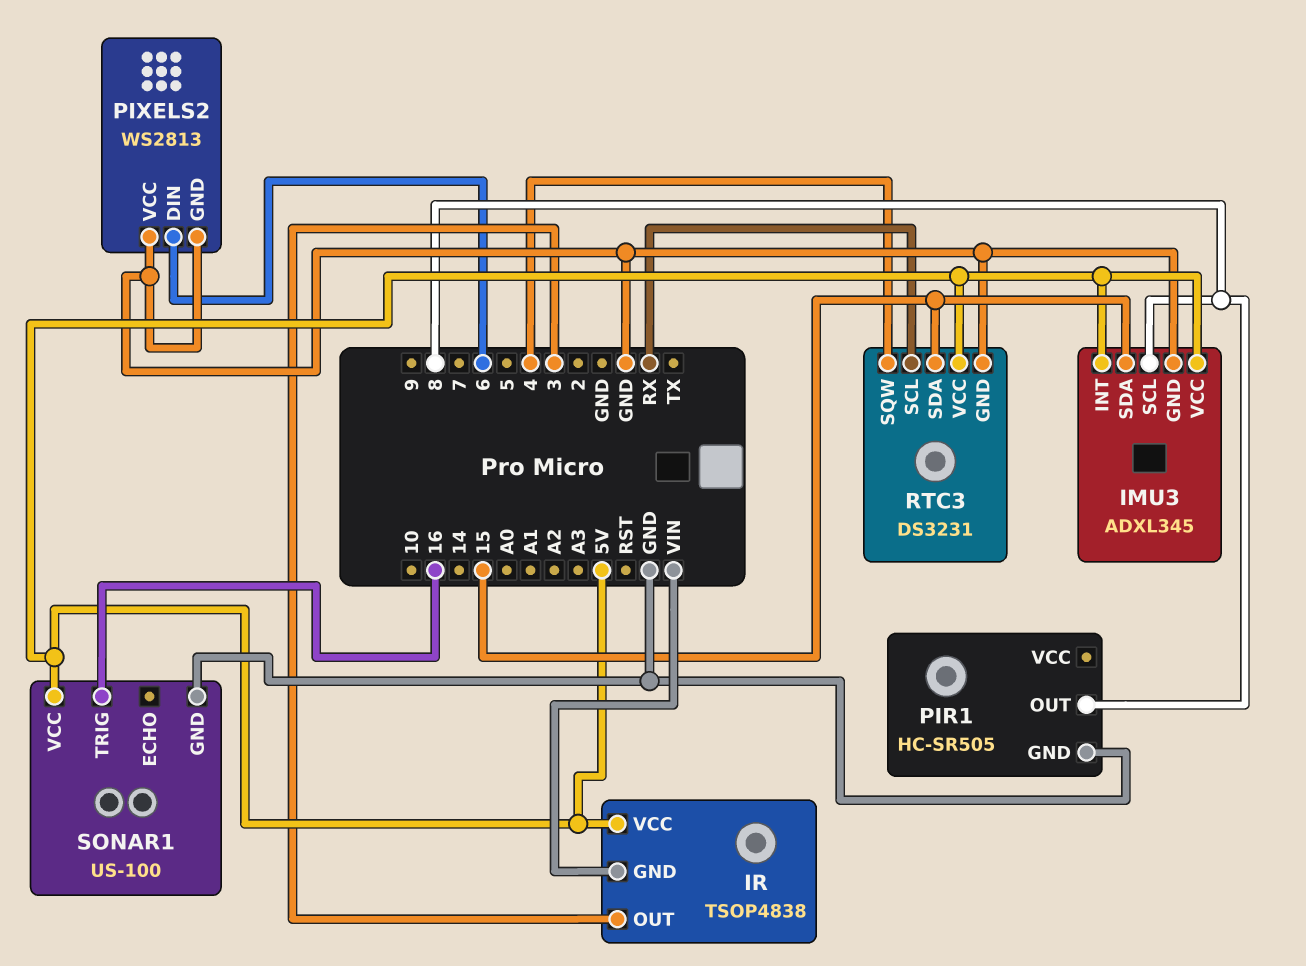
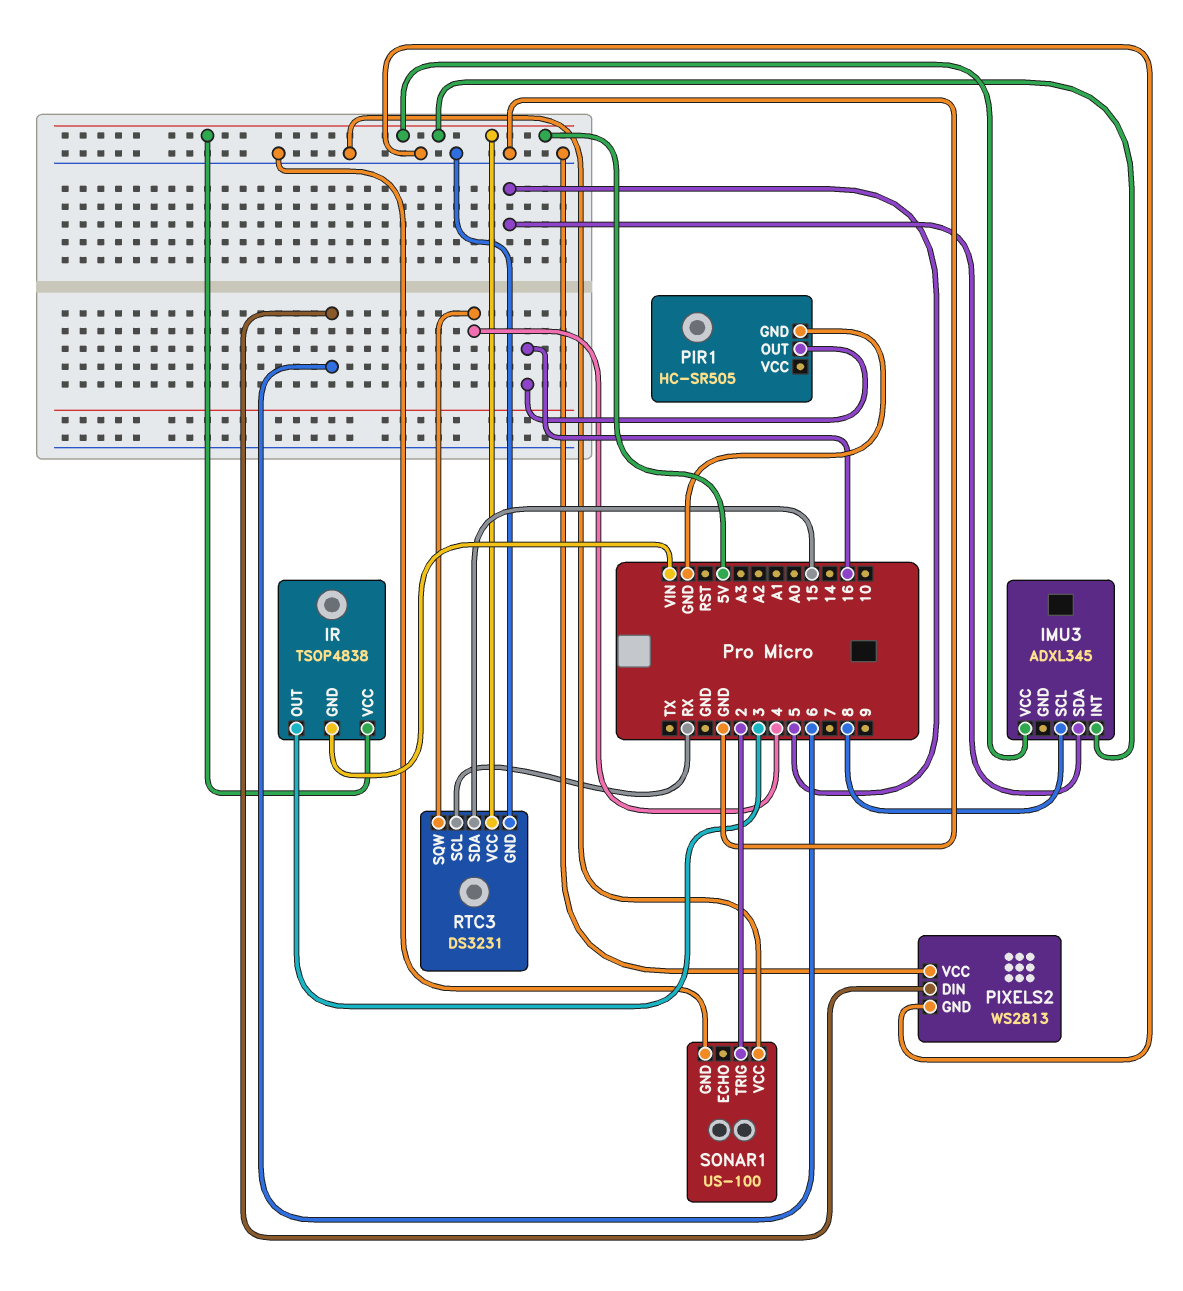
IMU3 pin GND: GND -> none
IMU3 pin SDA: 15 -> 5
PIR1 pin OUT: 8 -> 16
SONAR1 pin TRIG: 16 -> 2
SONAR1 pin VCC: 5V -> GND

